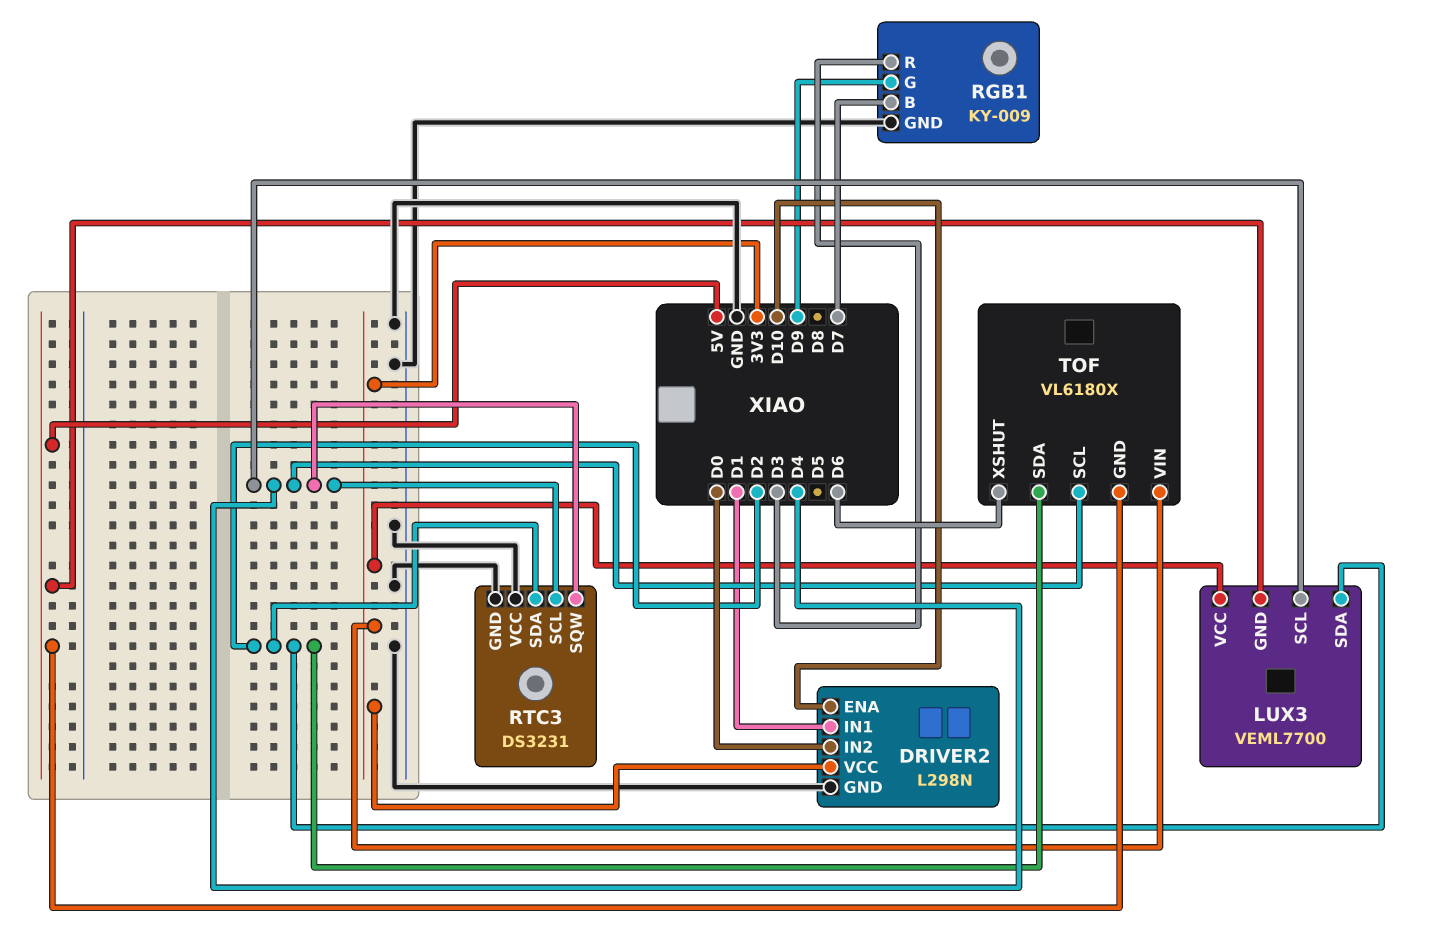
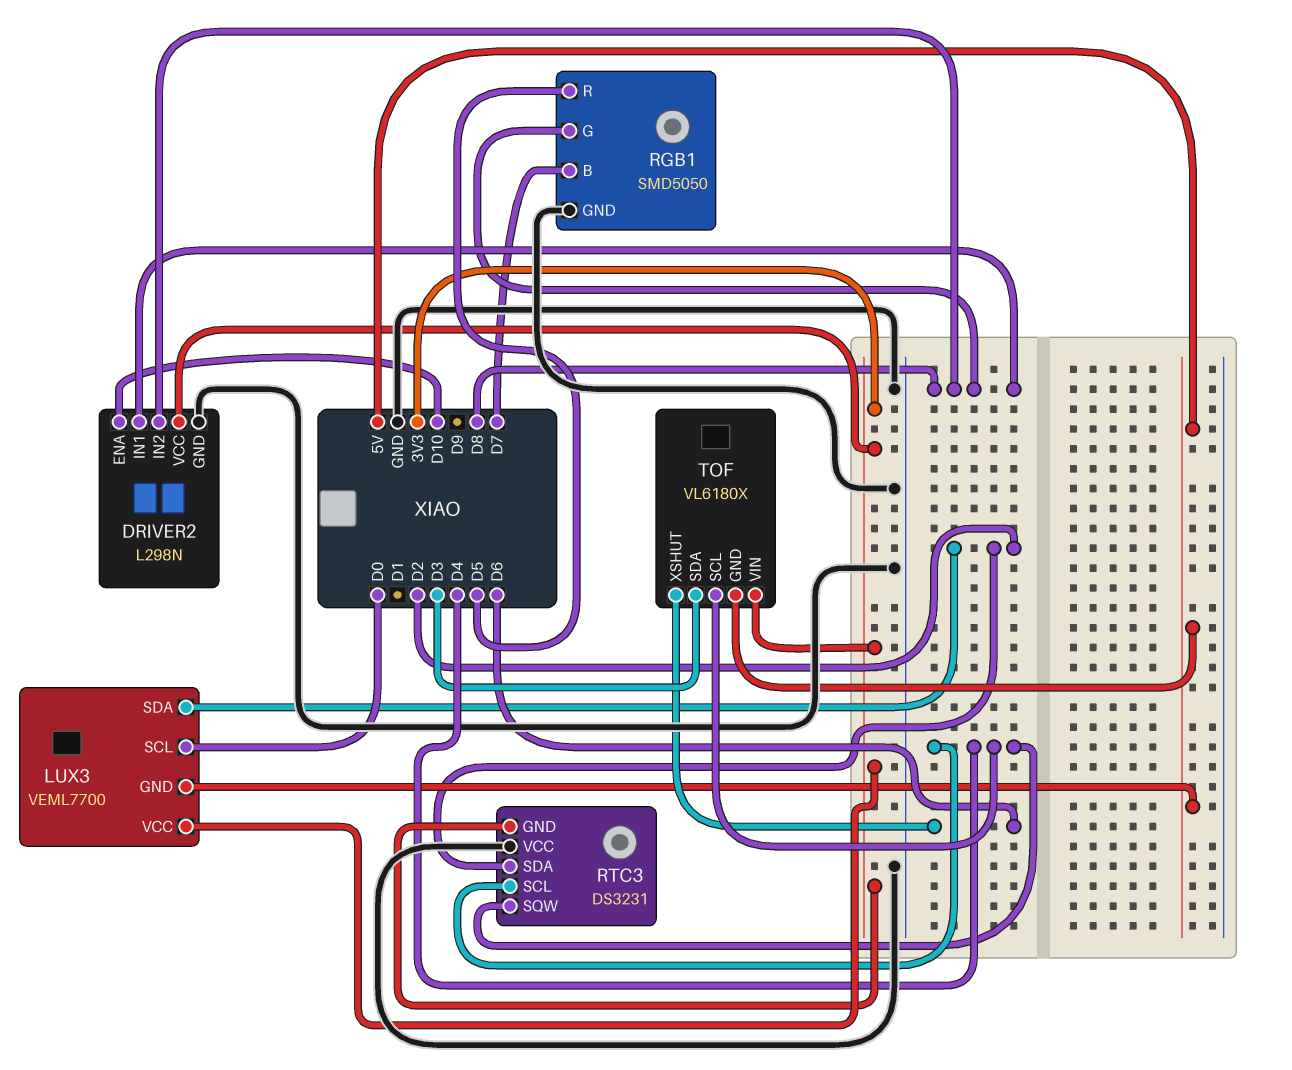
DRIVER2 pin IN1: D1 -> D8
DRIVER2 pin IN2: D0 -> D8
LUX3 pin SCL: D4 -> D0
RGB1: KY-009 -> SMD5050
RGB1 pin G: D9 -> D8
RGB1 pin R: D3 -> D5
RTC3 pin GND: GND -> 3V3
TOF pin SDA: D2 -> D3

